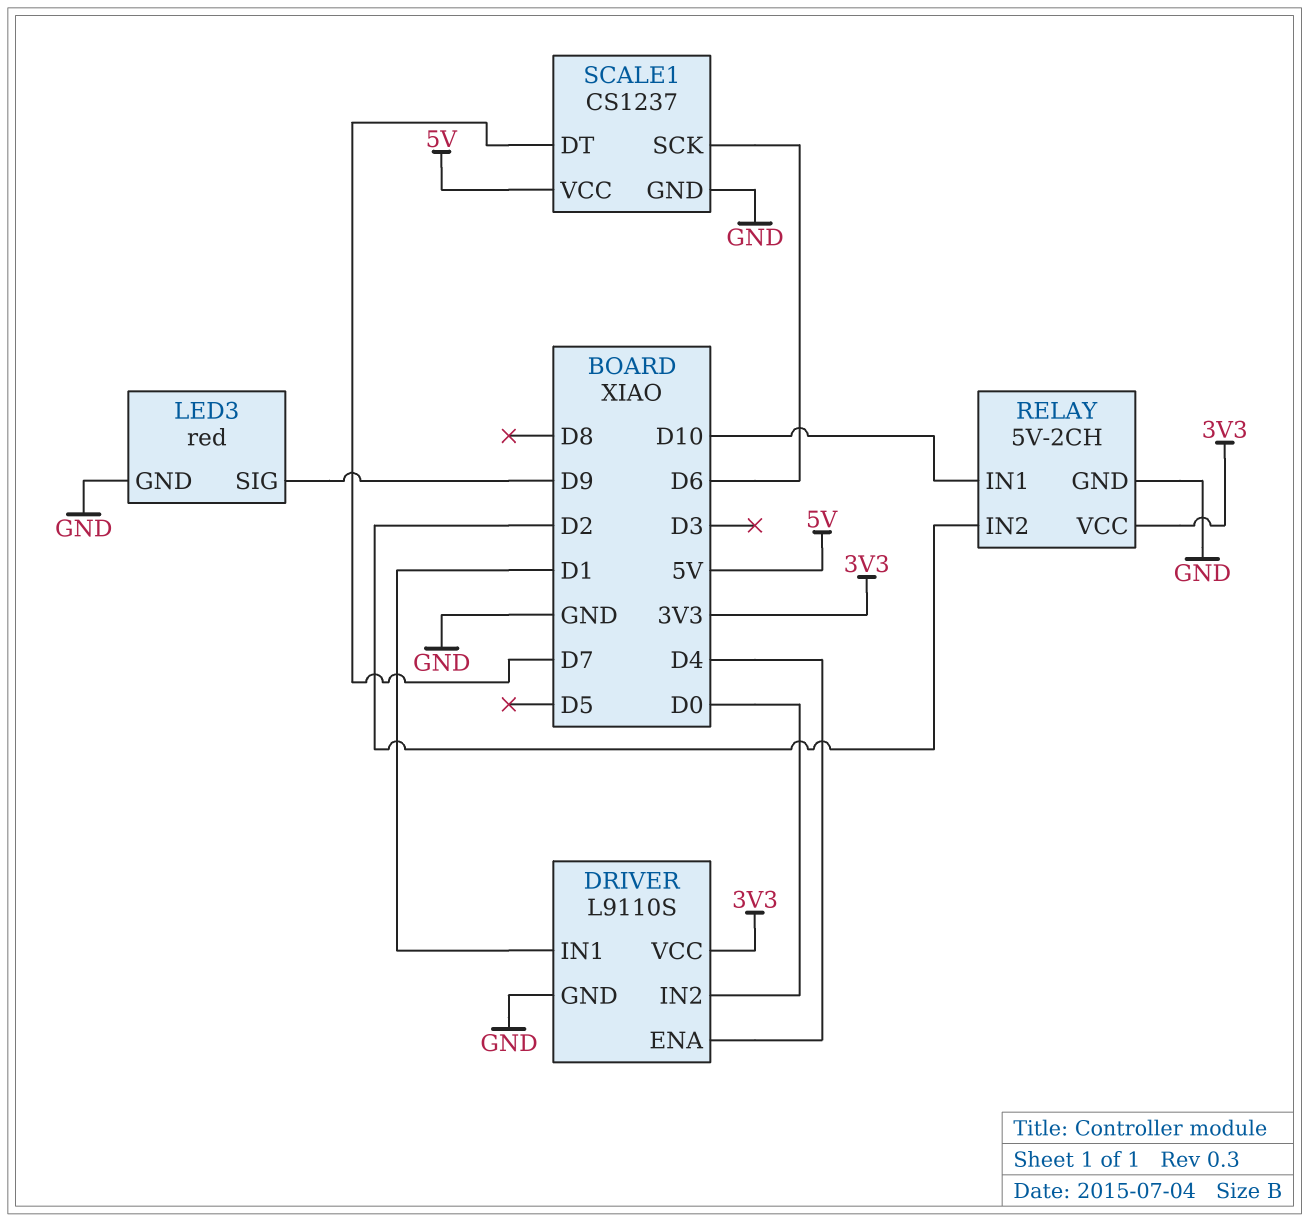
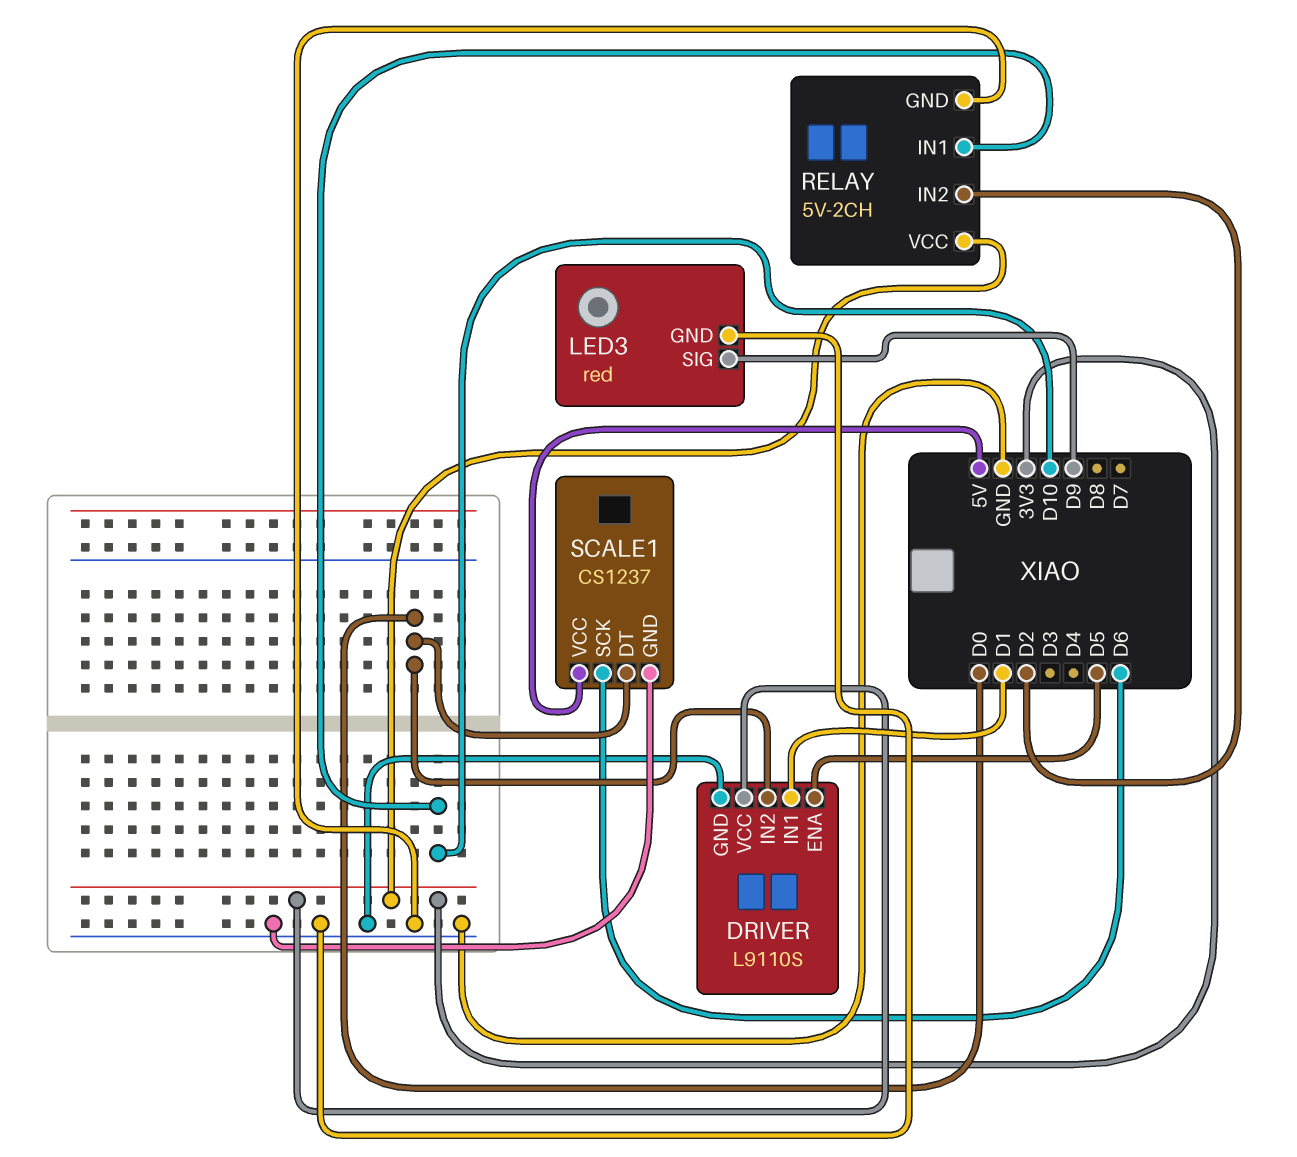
DRIVER pin ENA: D4 -> D5
SCALE1 pin DT: D7 -> D0

